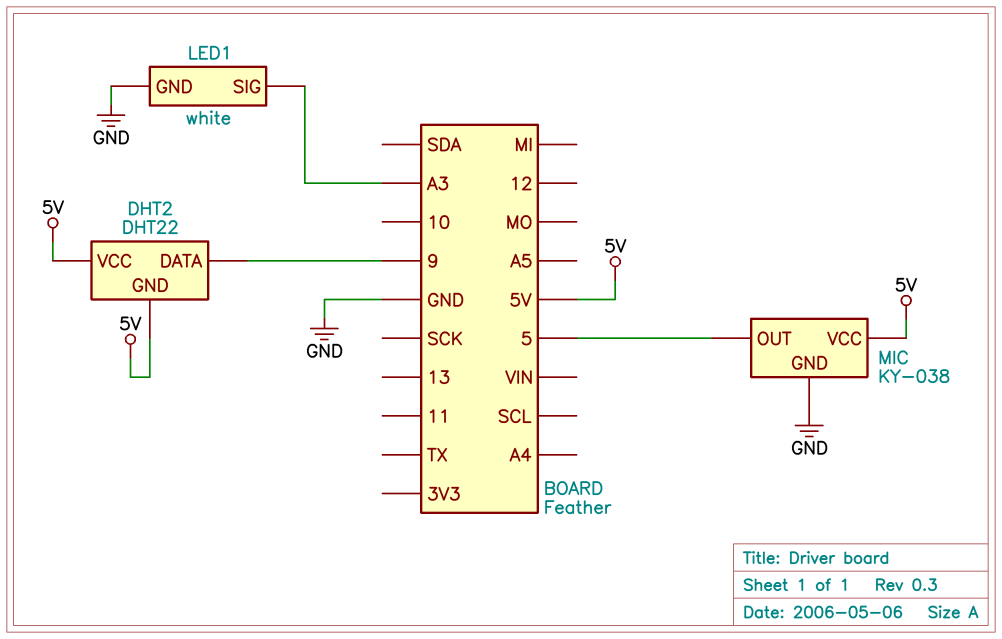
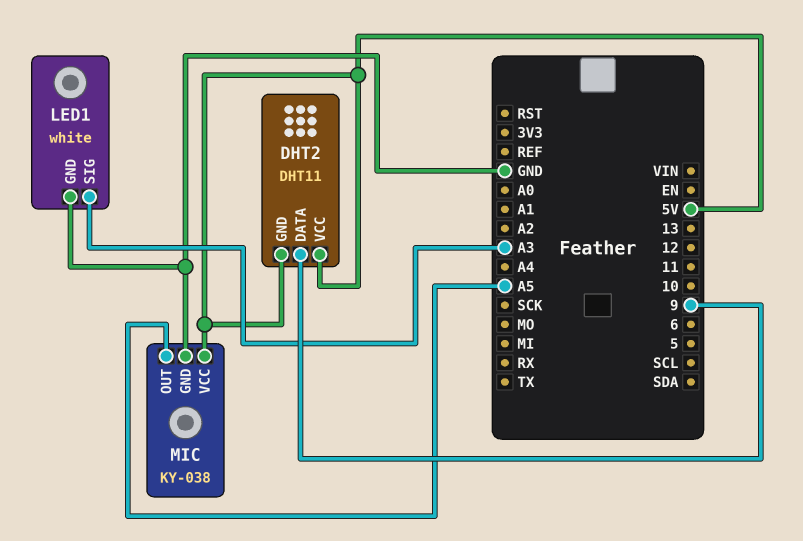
DHT2: DHT22 -> DHT11
MIC pin OUT: 5 -> A5

